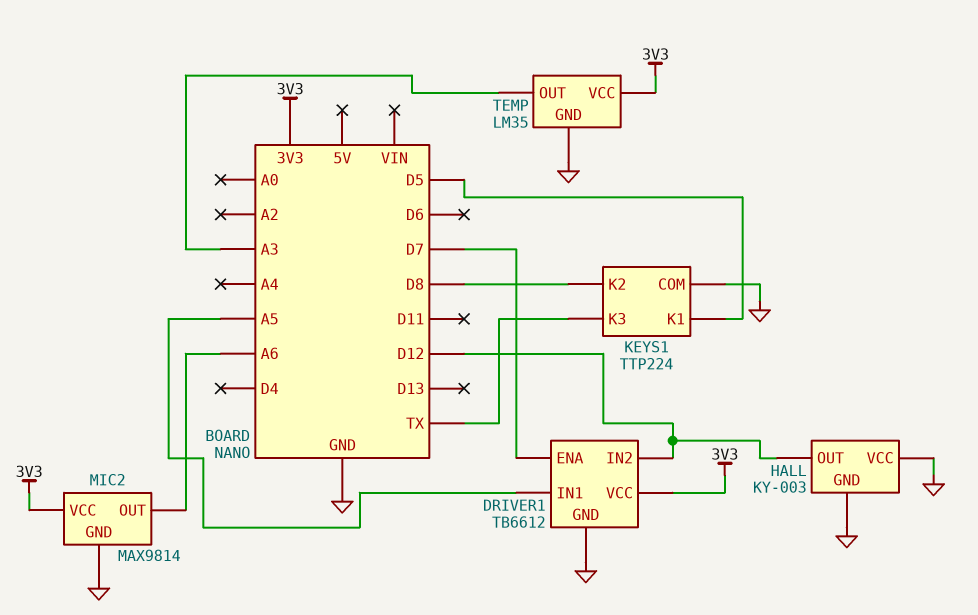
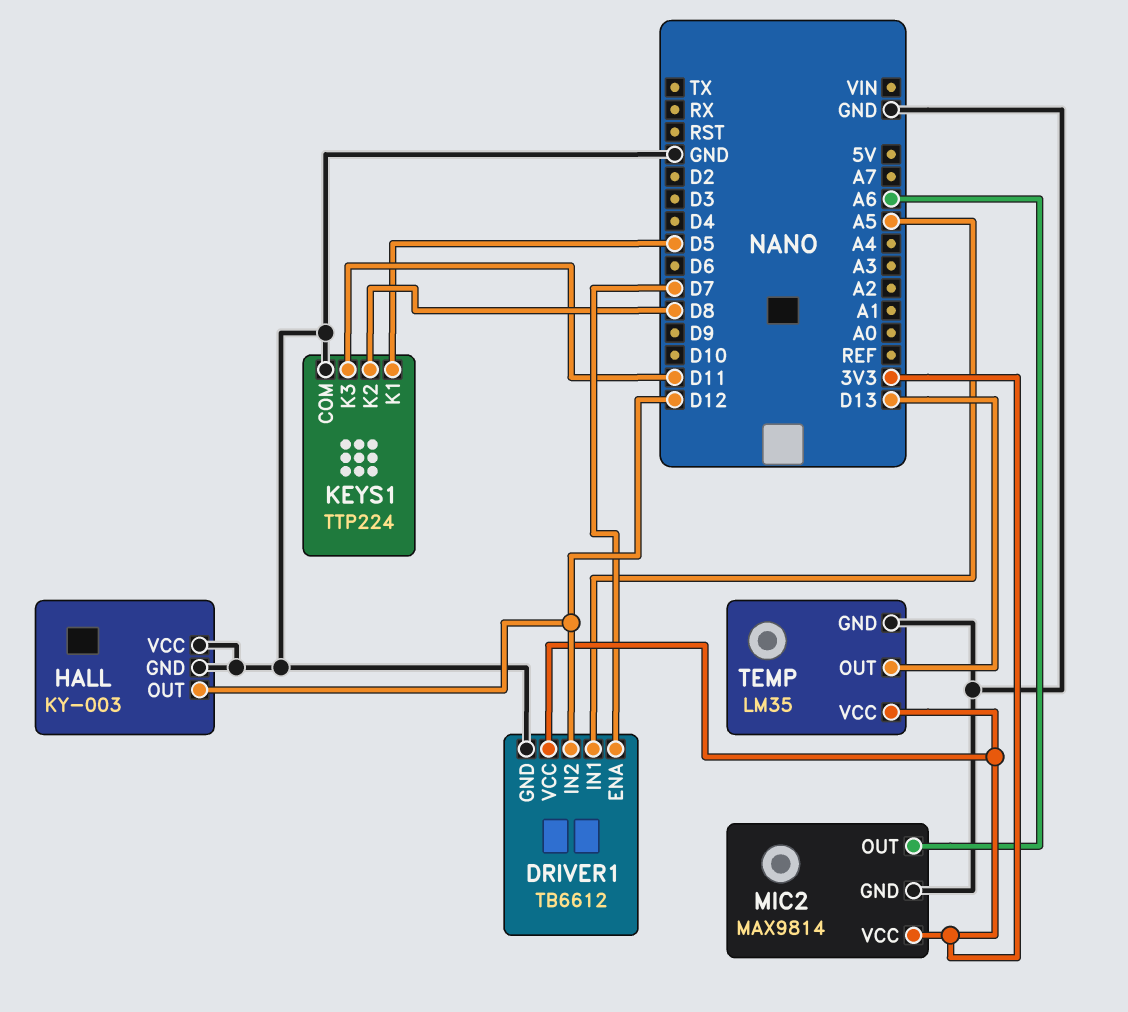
KEYS1 pin K3: TX -> D11
TEMP pin OUT: A3 -> D13

